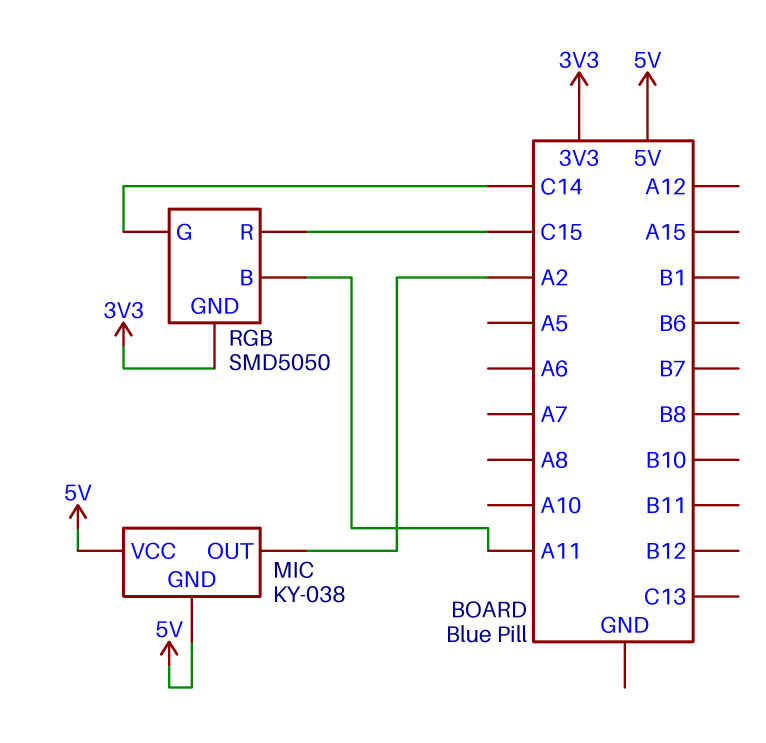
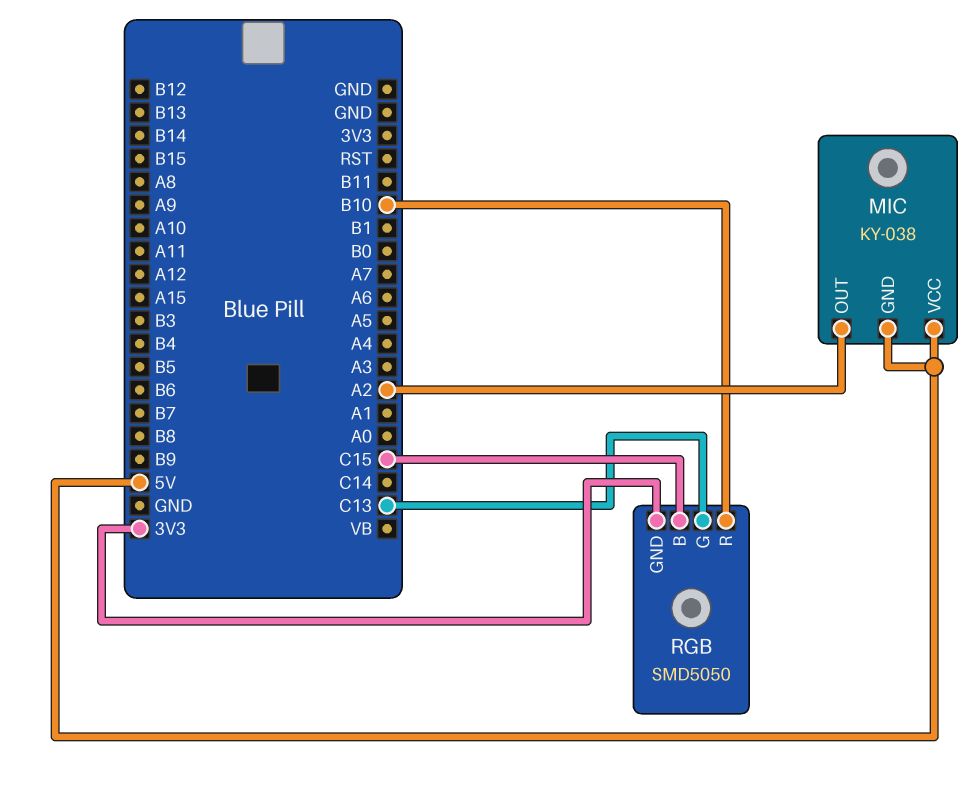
RGB pin B: A11 -> C15
RGB pin G: C14 -> C13
RGB pin R: C15 -> B10

